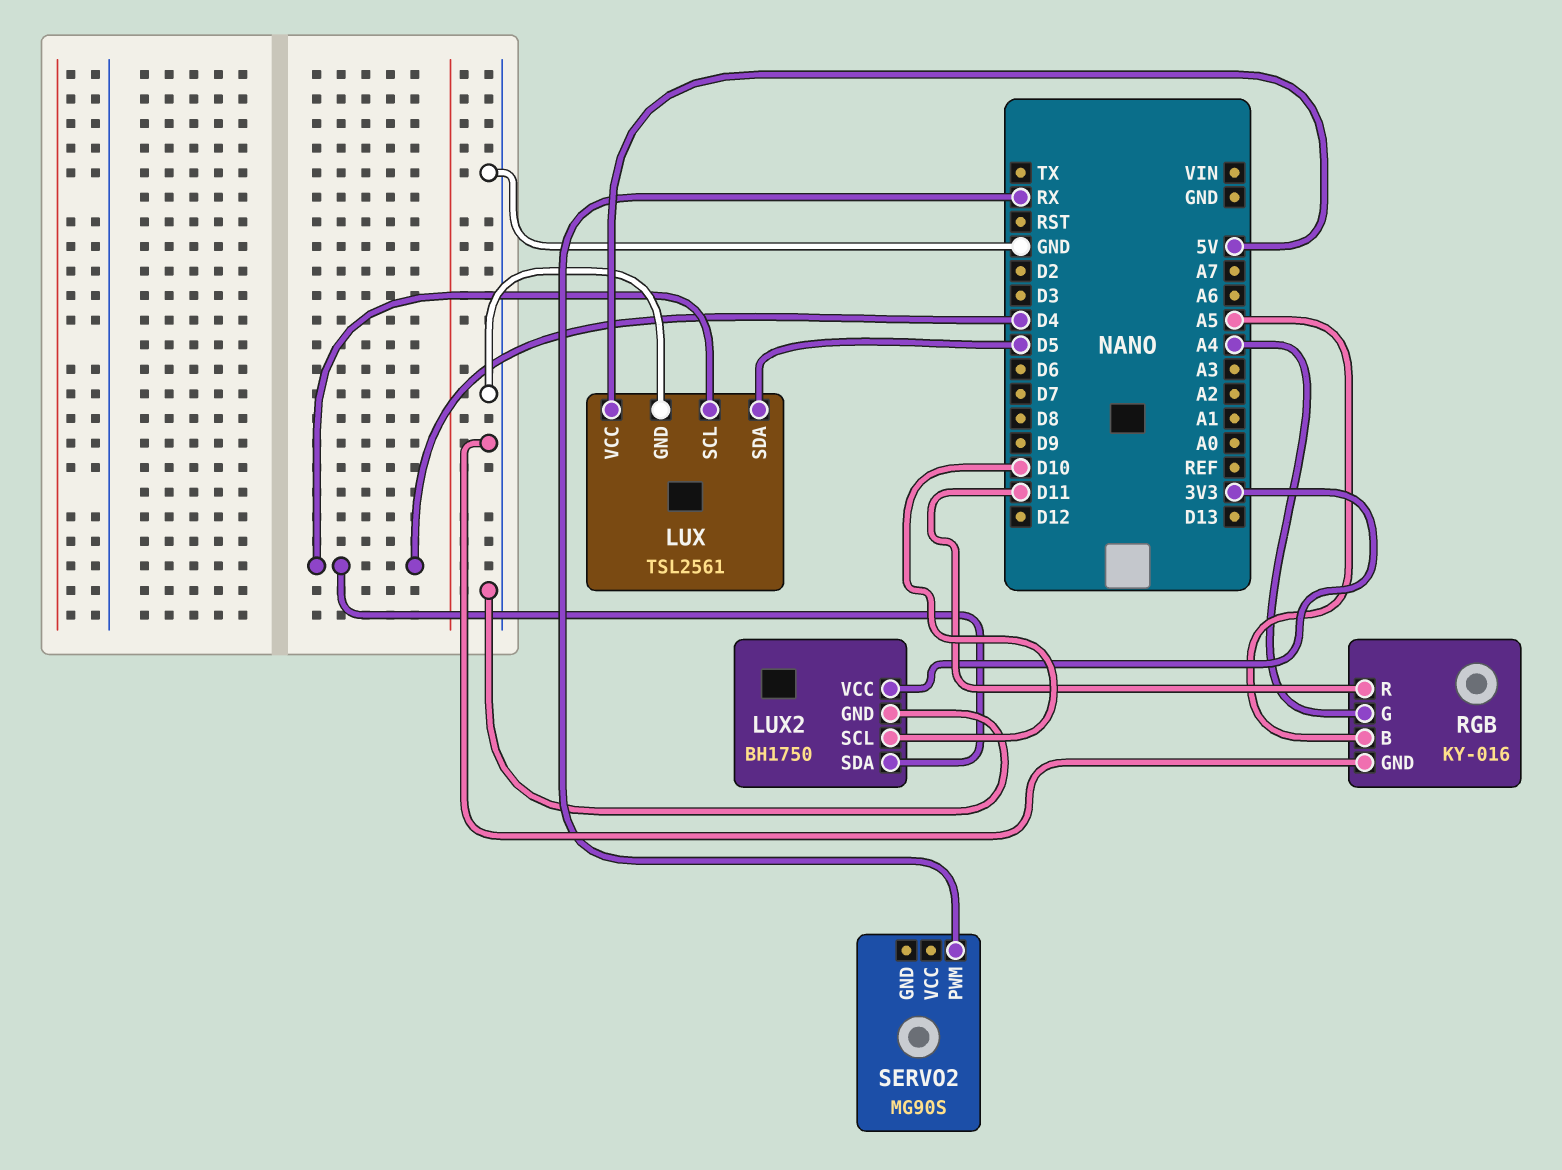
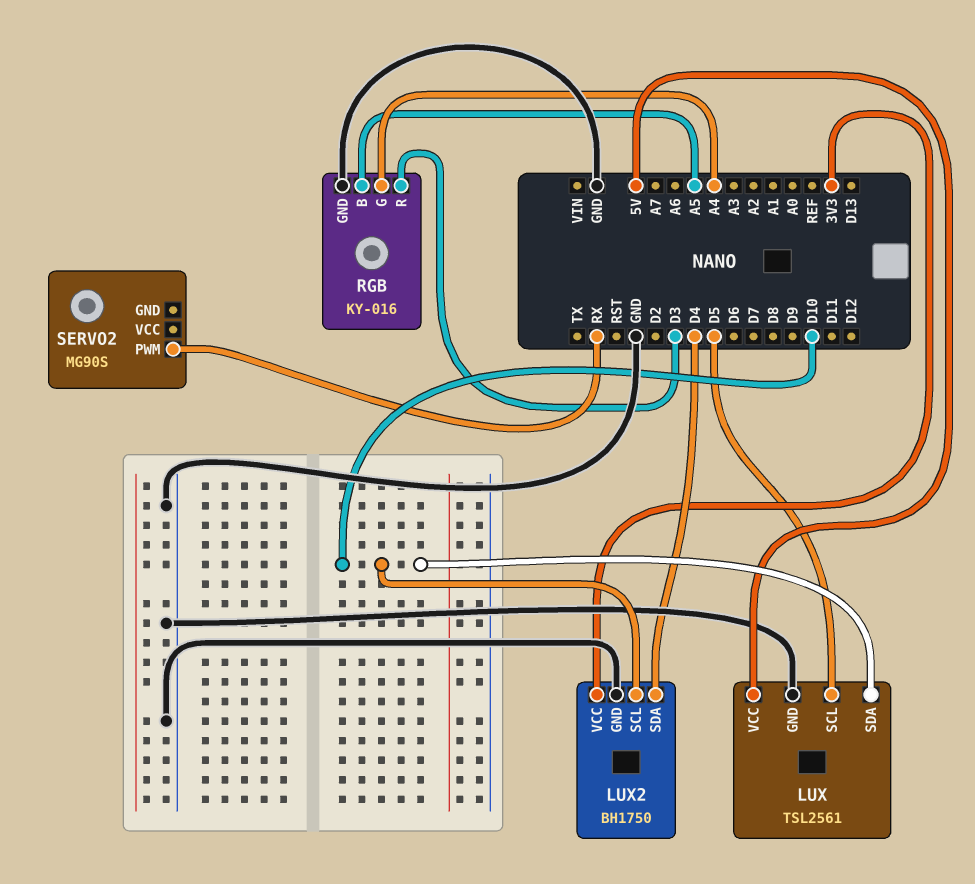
LUX pin SCL: D4 -> D5
LUX pin SDA: D5 -> D10
RGB pin R: D11 -> D3

